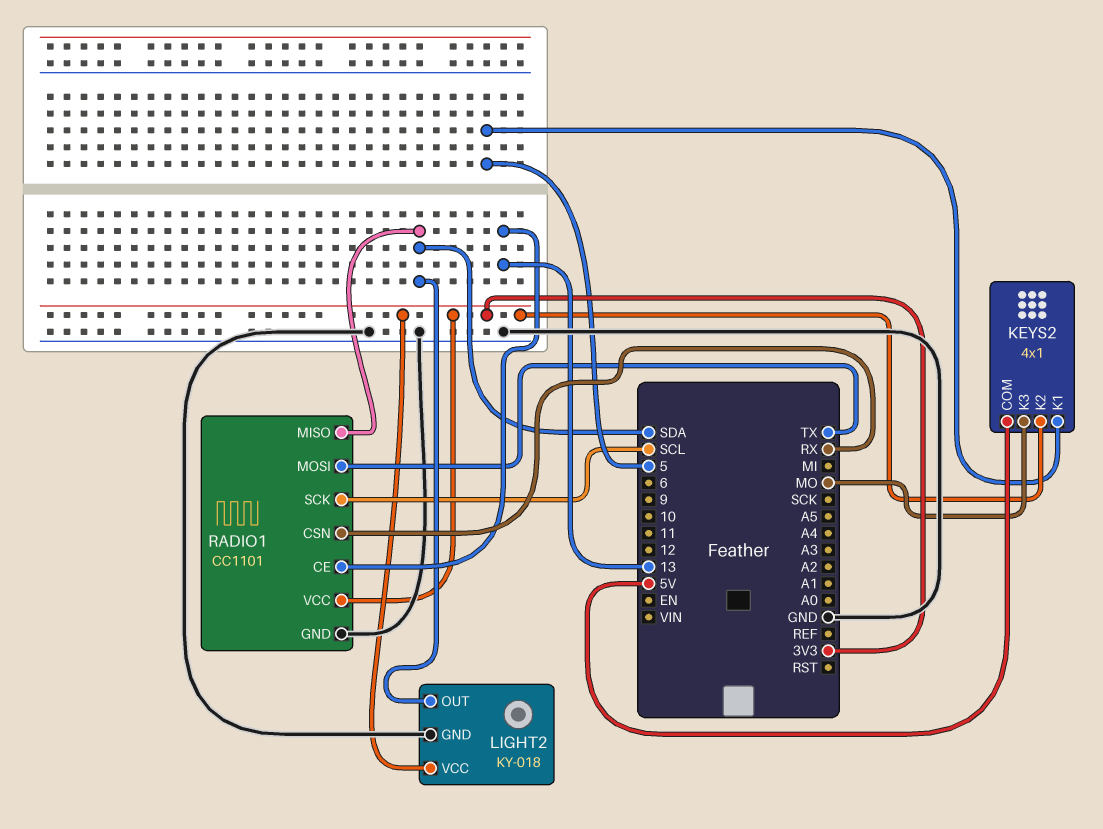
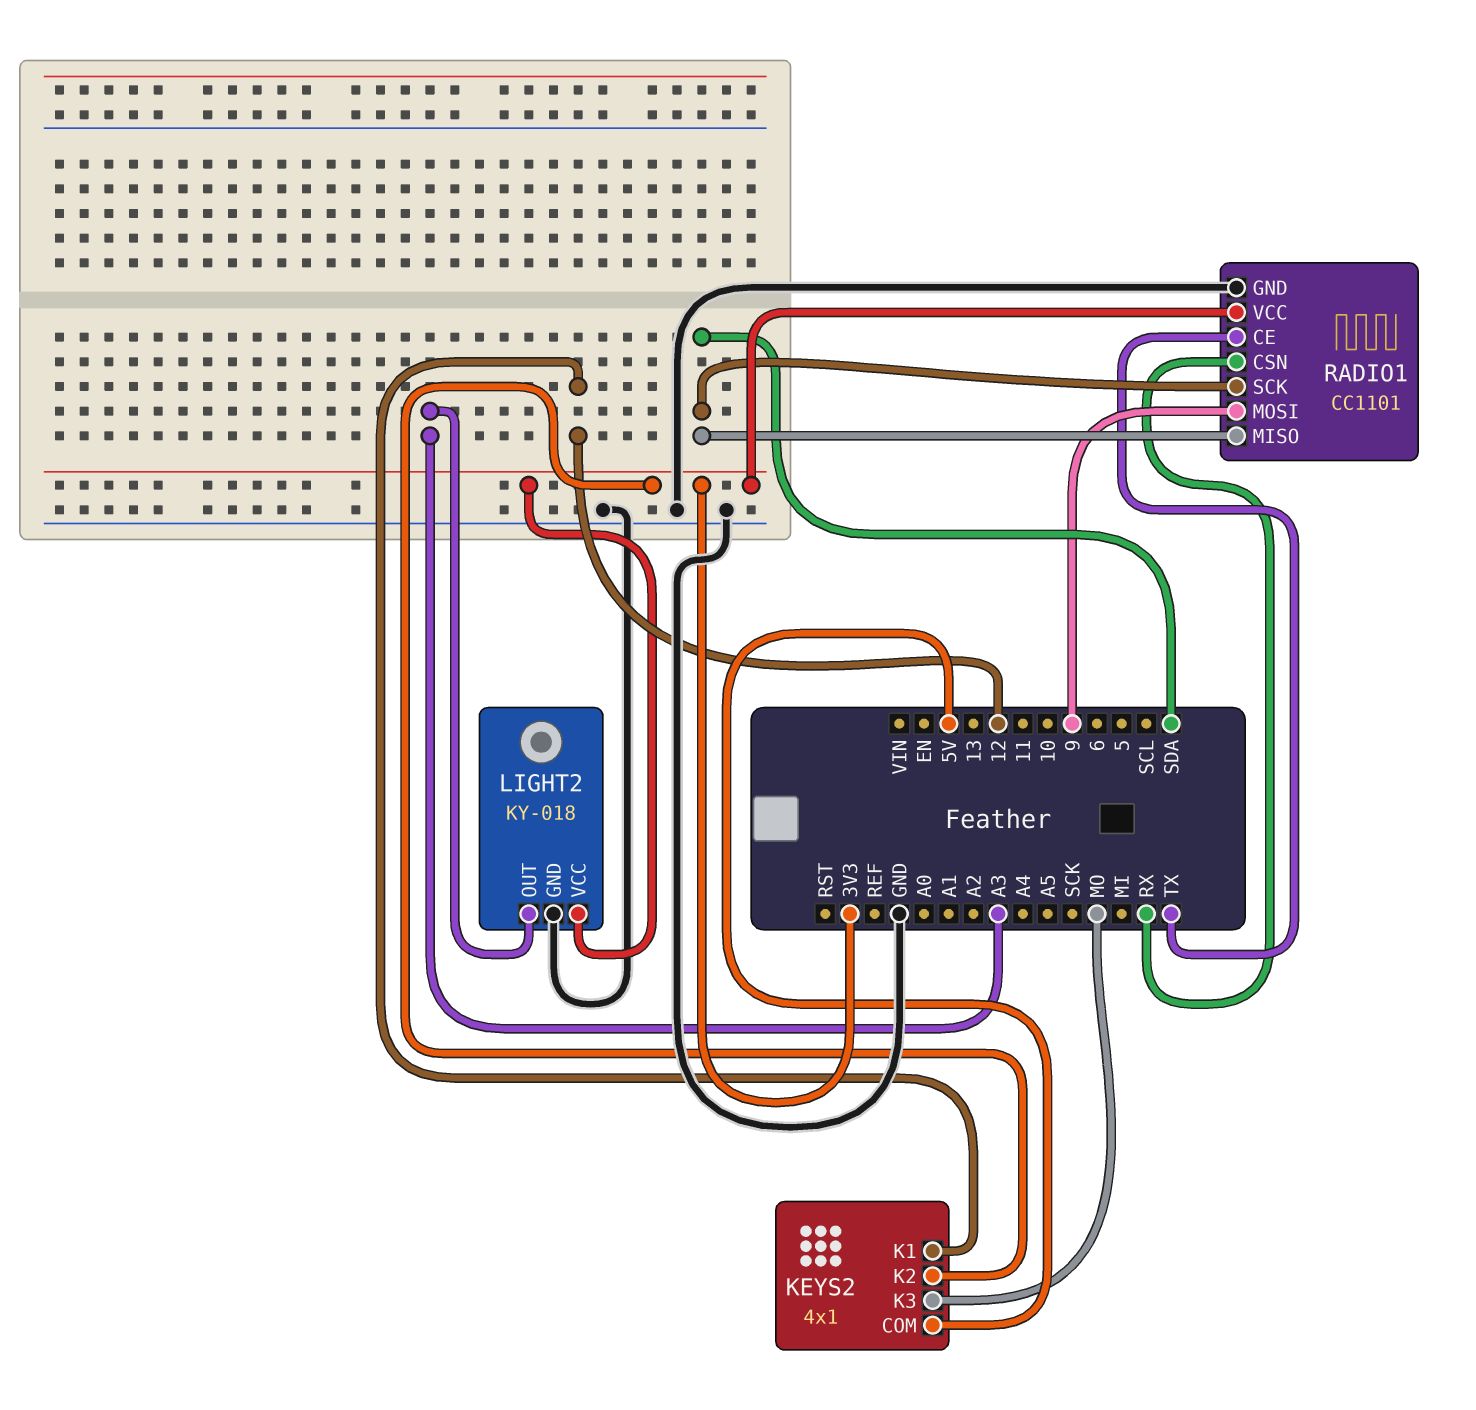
KEYS2 pin K1: 5 -> 12
LIGHT2 pin OUT: SDA -> A3
RADIO1 pin CE: 13 -> TX
RADIO1 pin MOSI: TX -> 9
RADIO1 pin SCK: SCL -> SDA

